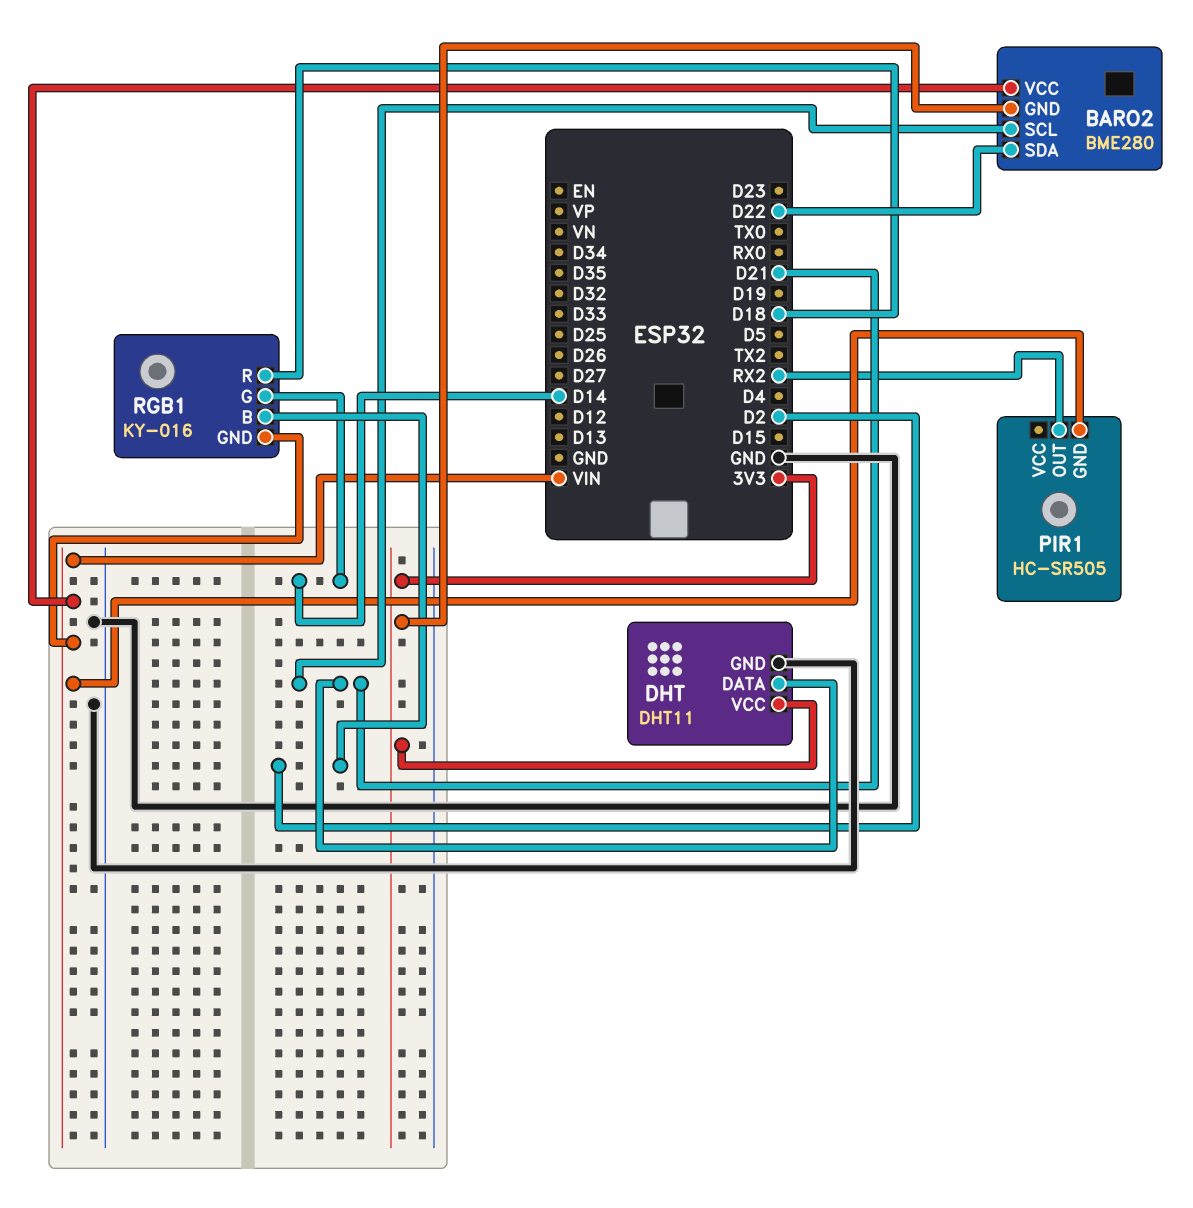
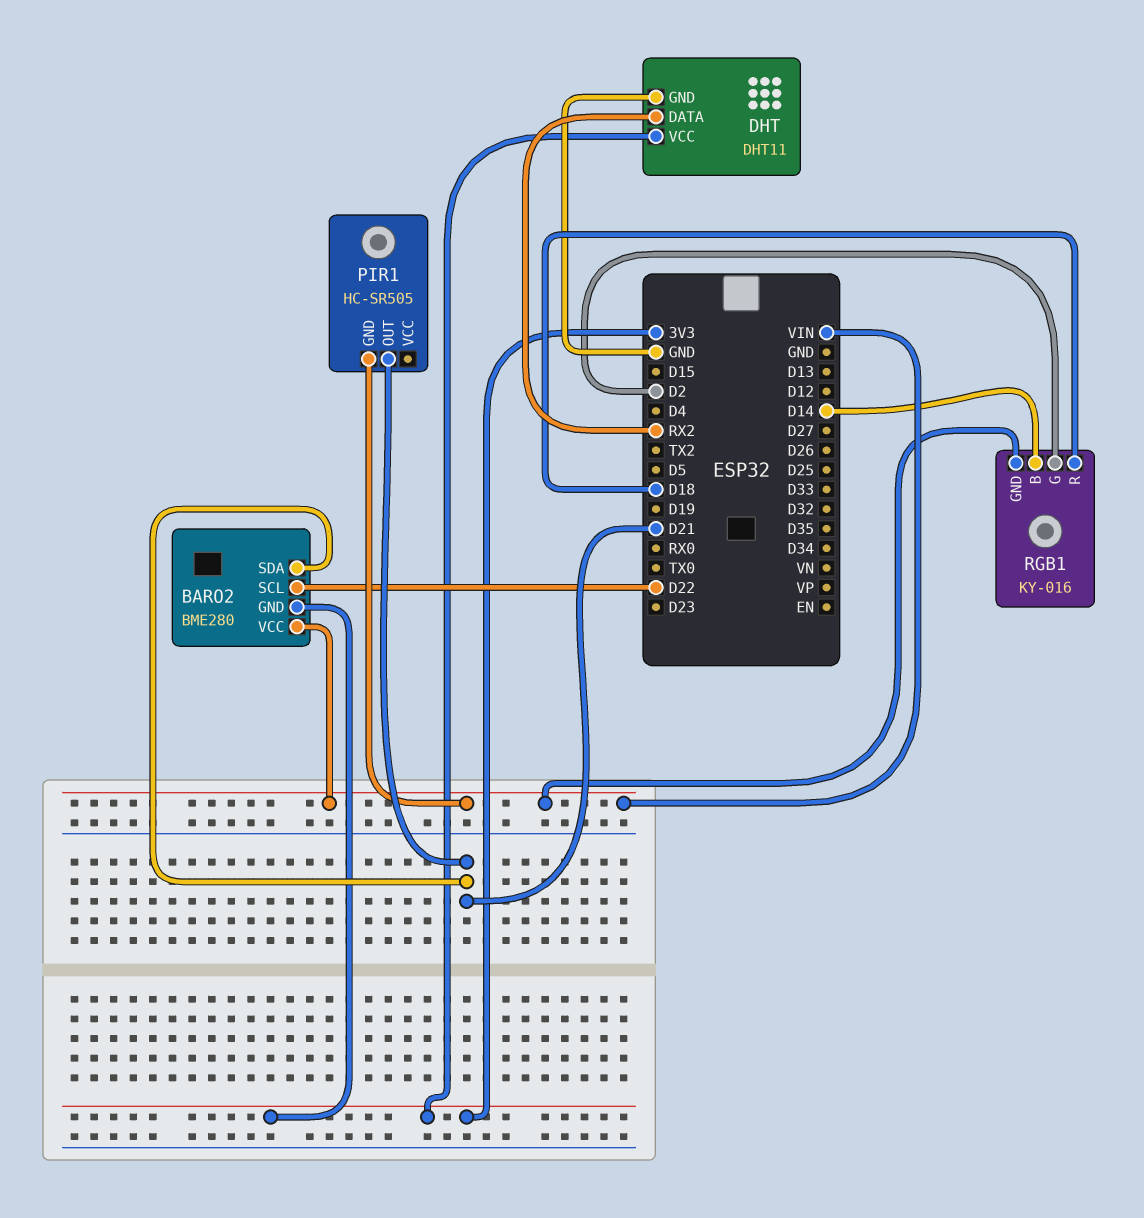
BARO2 pin SCL: D21 -> D22
BARO2 pin SDA: D22 -> D21
DHT pin DATA: D21 -> RX2
PIR1 pin OUT: RX2 -> D21
RGB1 pin B: D2 -> D14
RGB1 pin G: D14 -> D2

